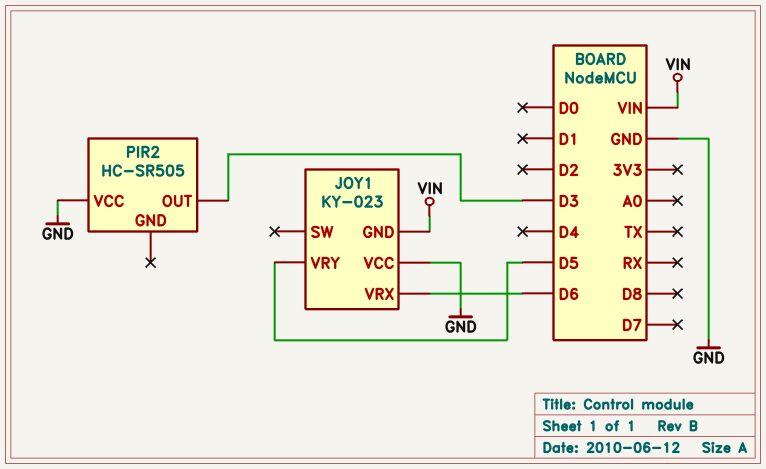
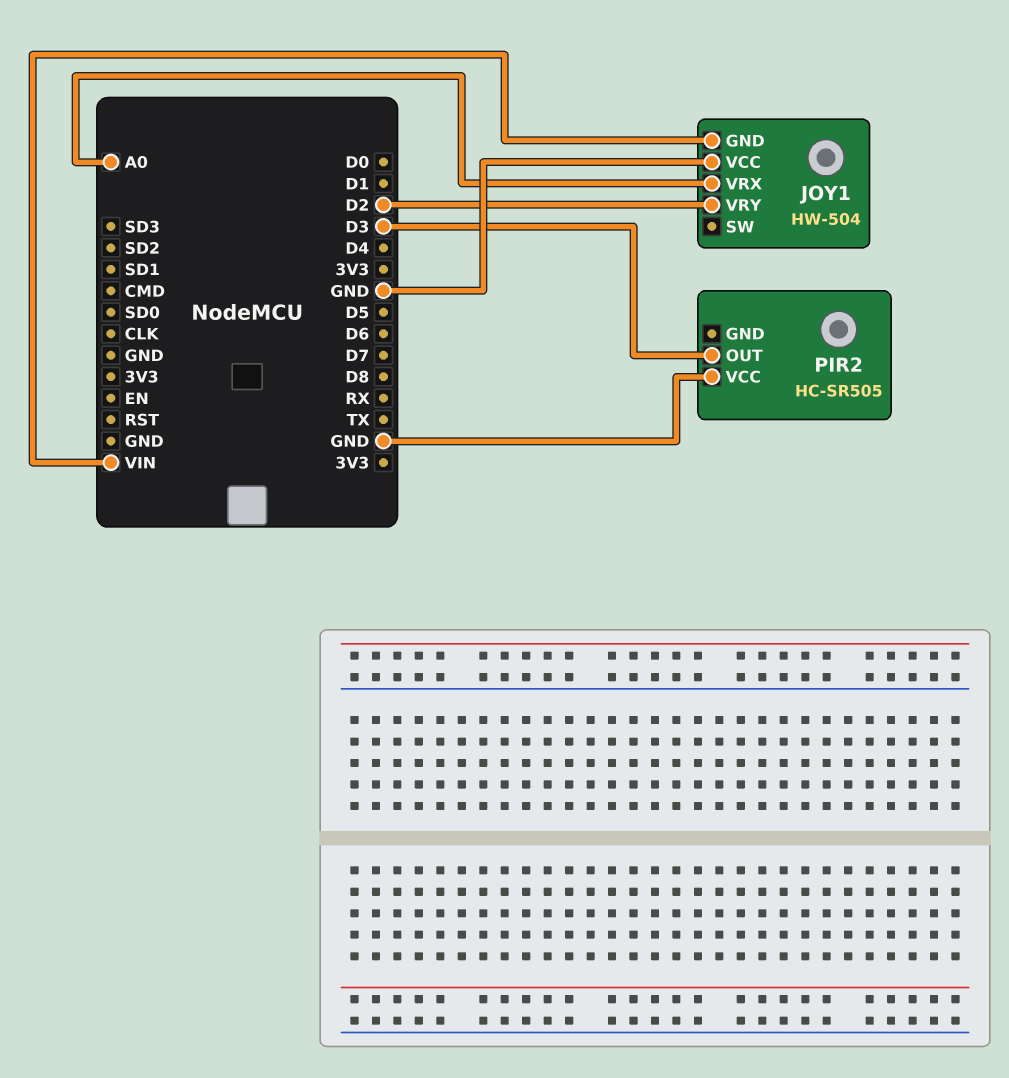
JOY1: KY-023 -> HW-504
JOY1 pin VRX: D6 -> A0
JOY1 pin VRY: D5 -> D2

